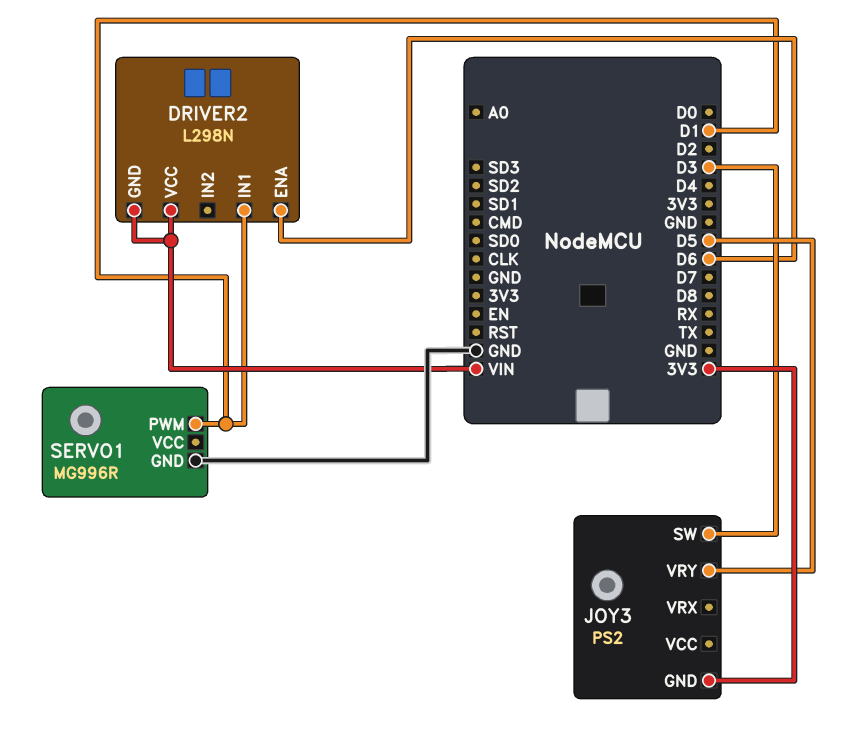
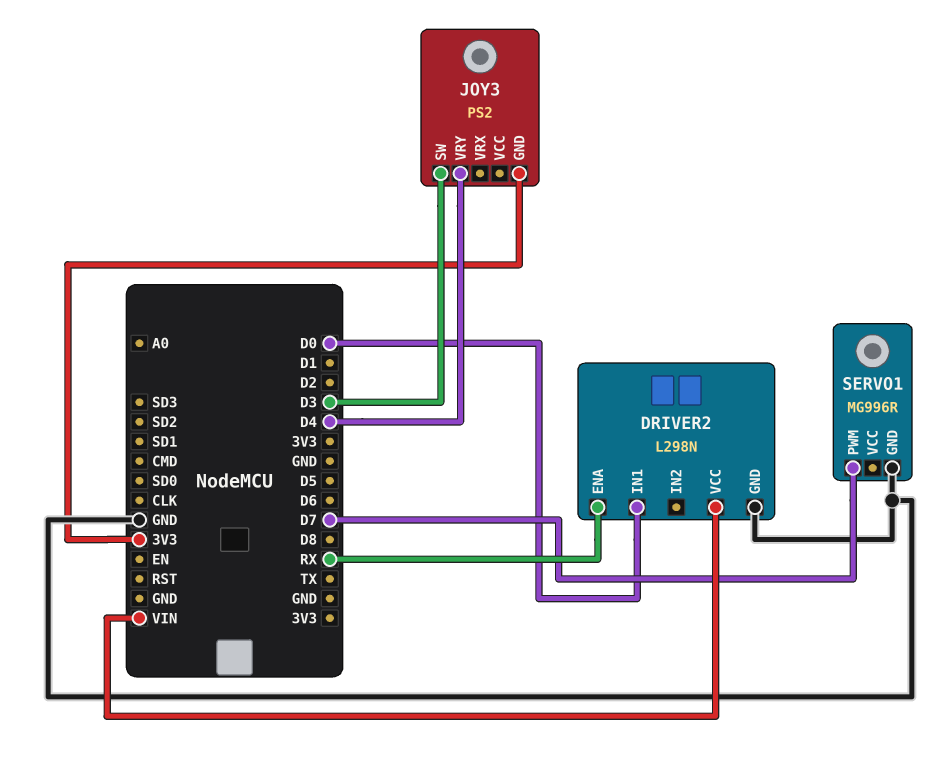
DRIVER2 pin ENA: D6 -> RX
DRIVER2 pin GND: VIN -> GND
DRIVER2 pin IN1: D1 -> D0
JOY3 pin VRY: D5 -> D4
SERVO1 pin PWM: D1 -> D7

